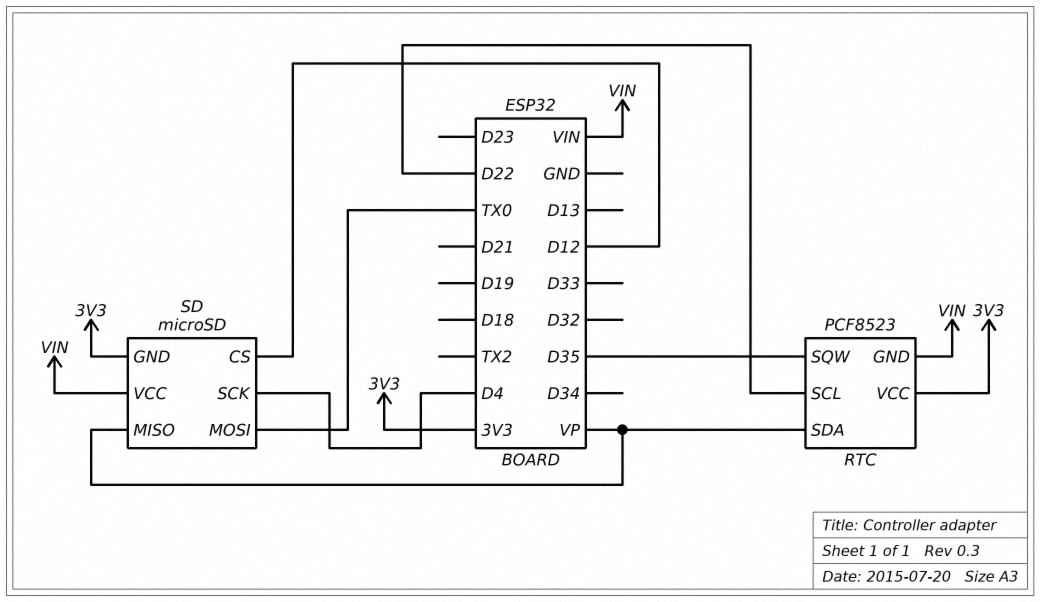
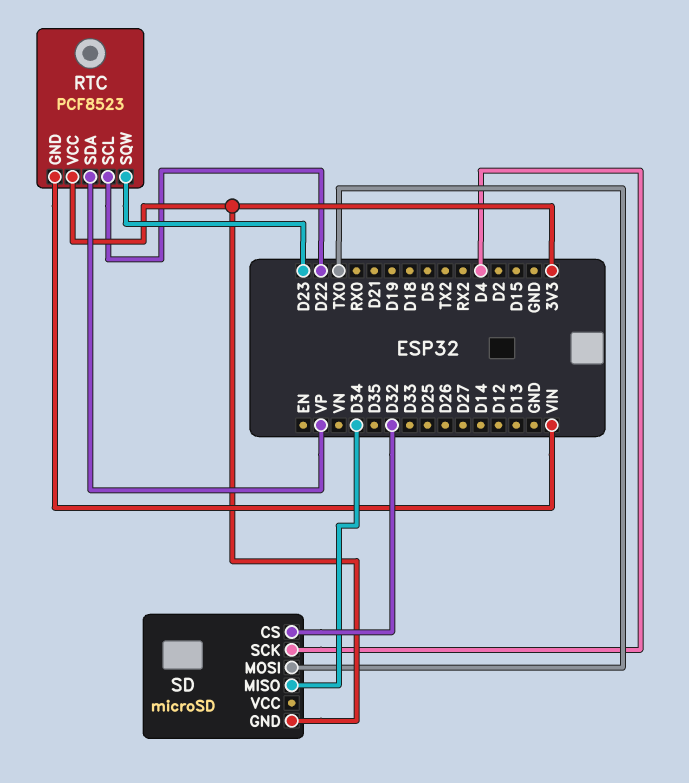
RTC pin SQW: D35 -> D23
SD pin CS: D12 -> D32
SD pin MISO: VP -> D34
SD pin VCC: VIN -> none

